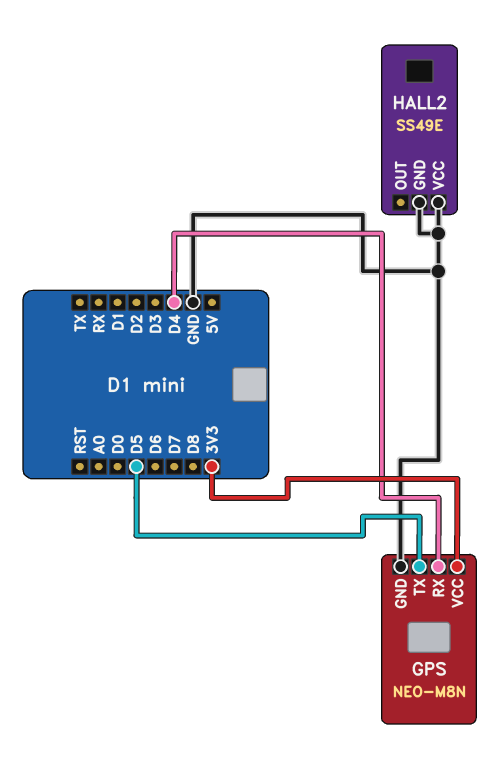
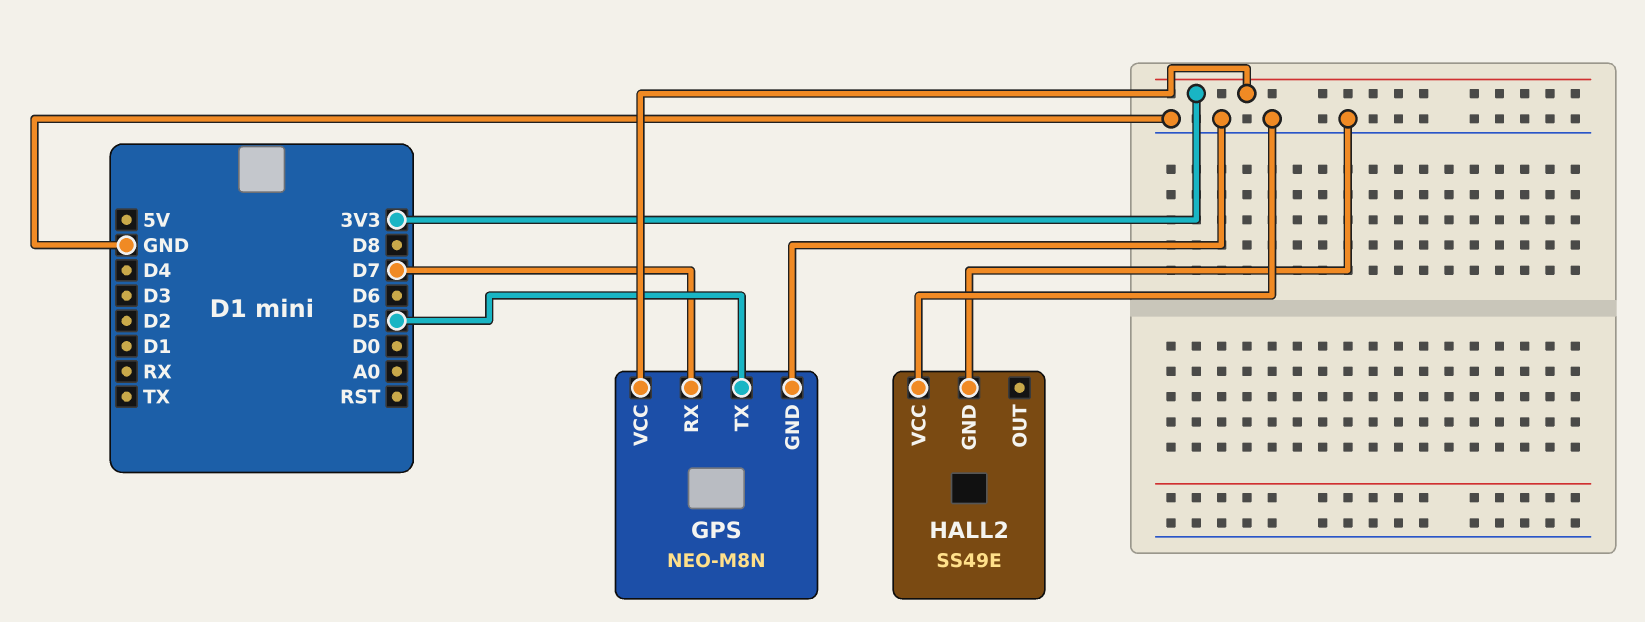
GPS pin RX: D4 -> D7

